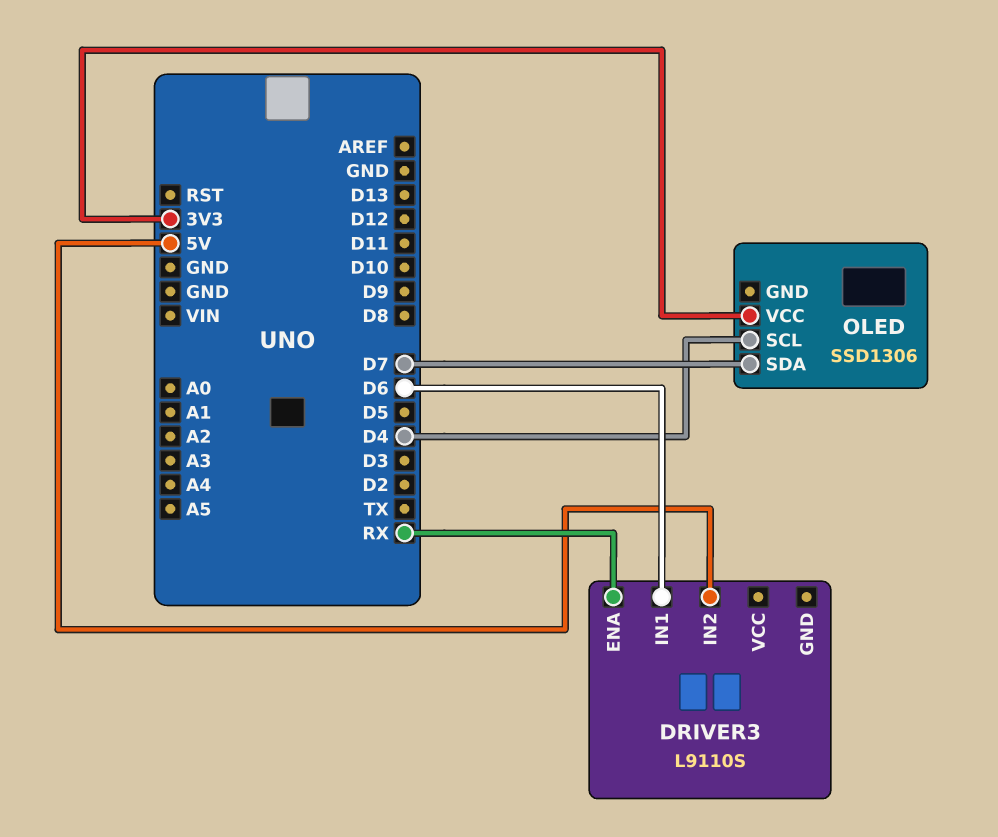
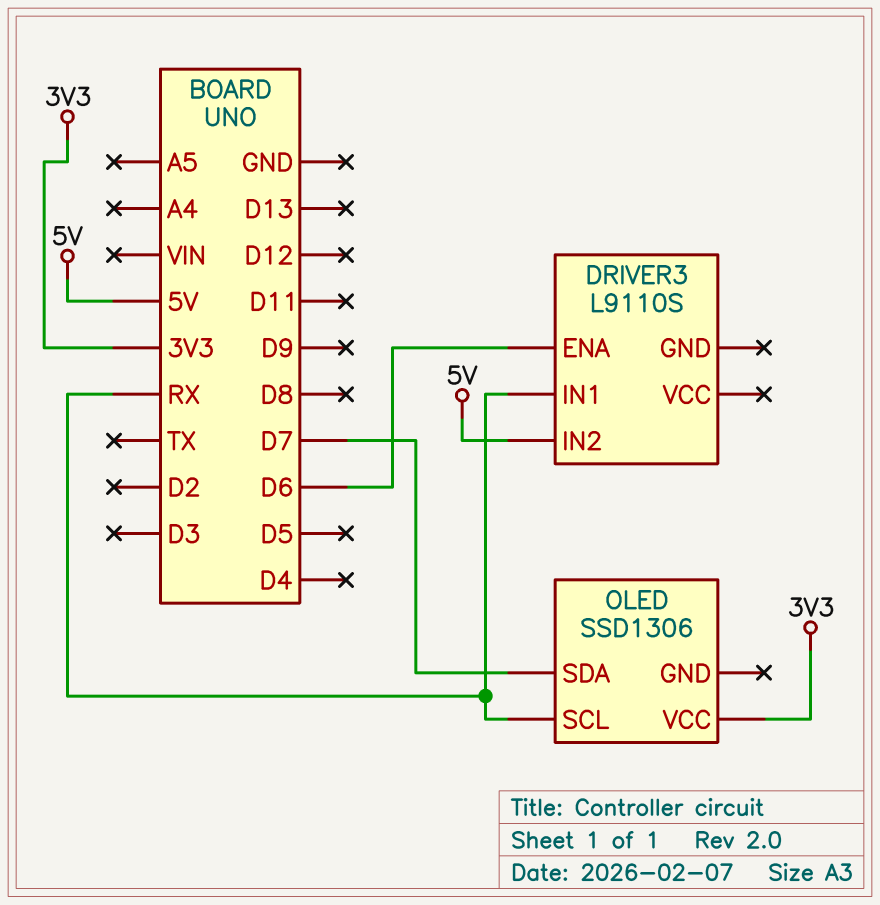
DRIVER3 pin ENA: RX -> D6
DRIVER3 pin IN1: D6 -> RX
OLED pin SCL: D4 -> RX

